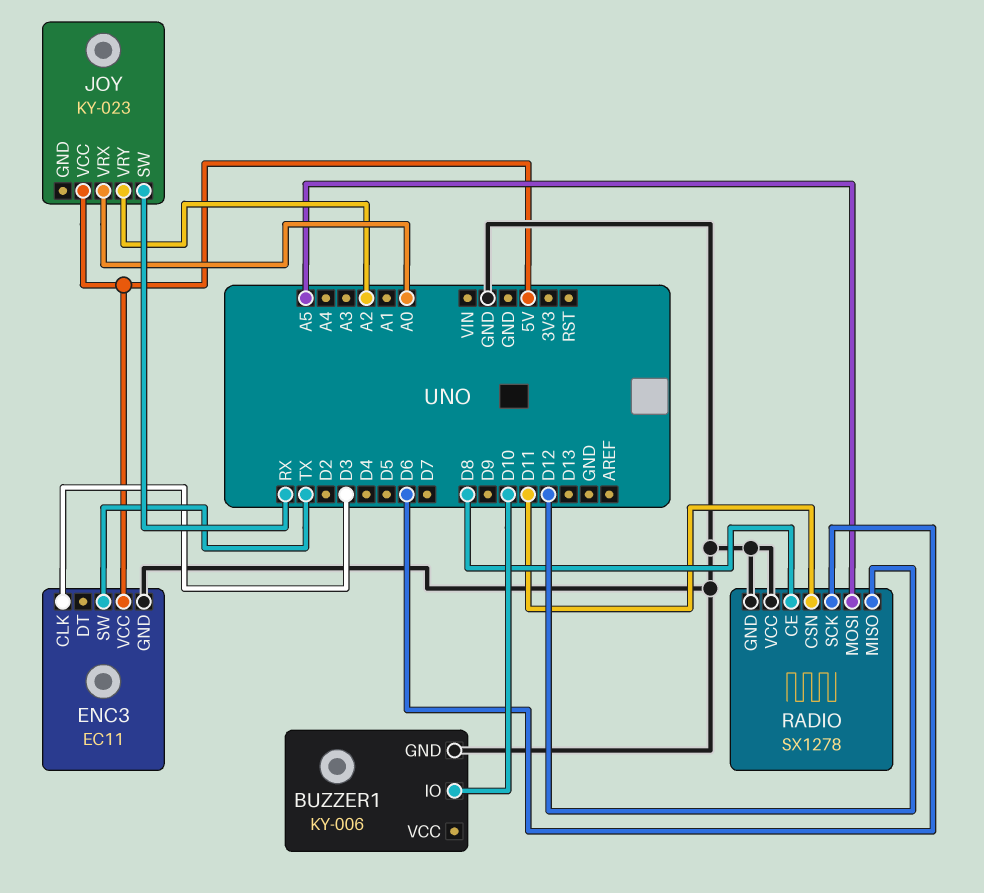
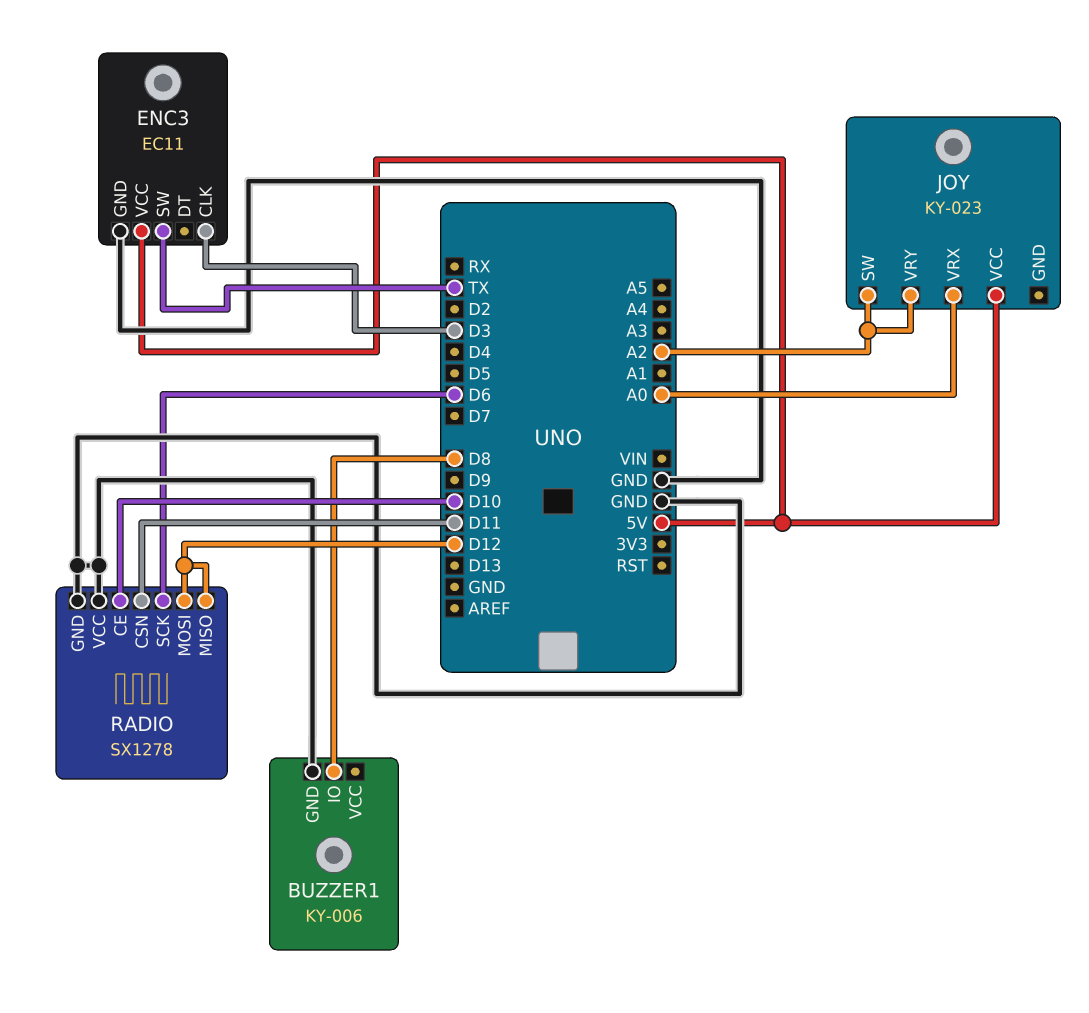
BUZZER1 pin IO: D10 -> D8
JOY pin SW: RX -> A2
RADIO pin CE: D8 -> D10
RADIO pin MOSI: A5 -> D12

